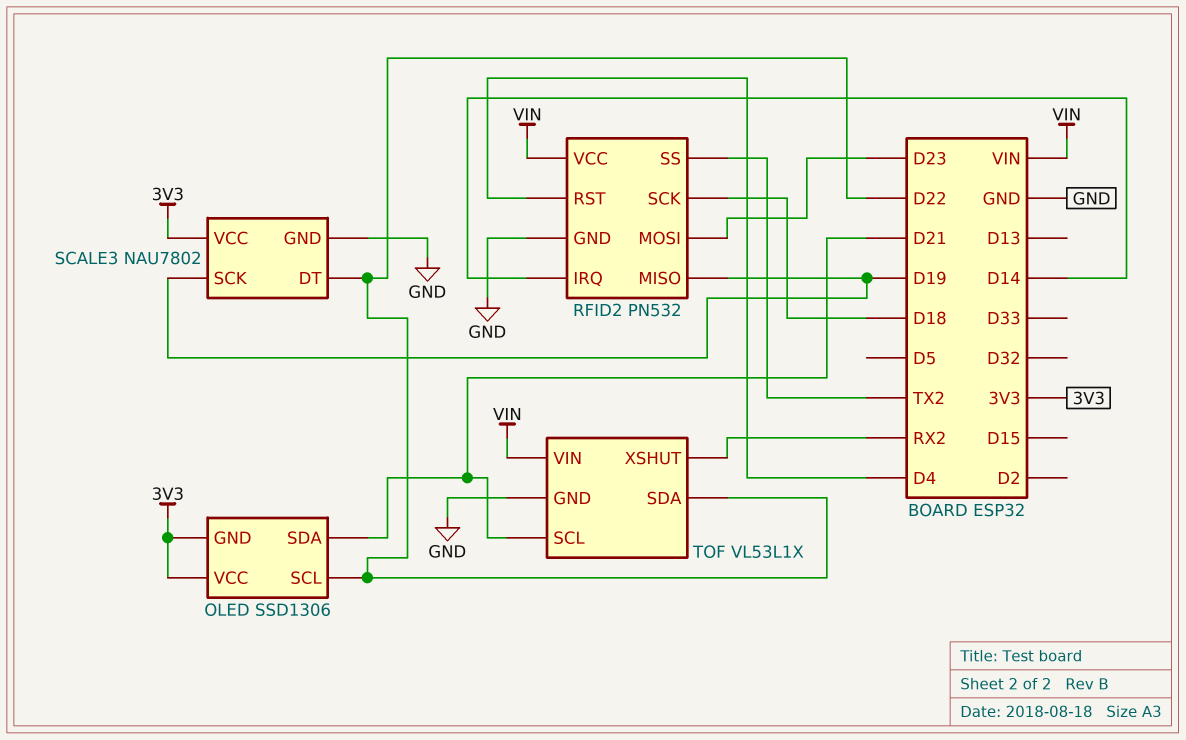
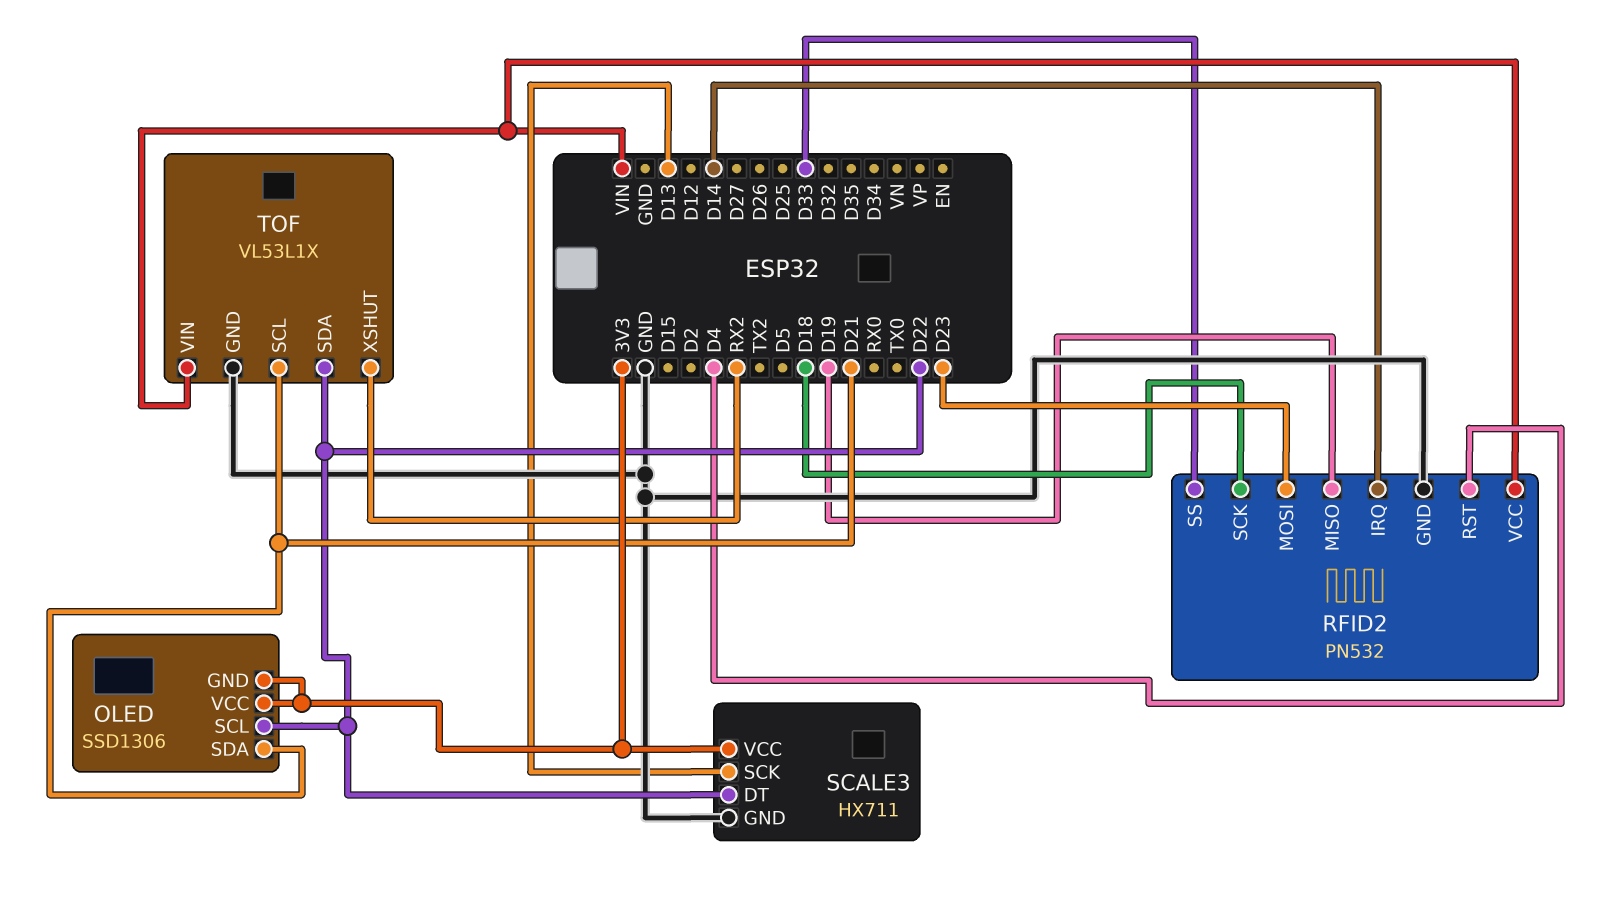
RFID2 pin SS: TX2 -> D33
SCALE3: NAU7802 -> HX711
SCALE3 pin SCK: D19 -> D13

